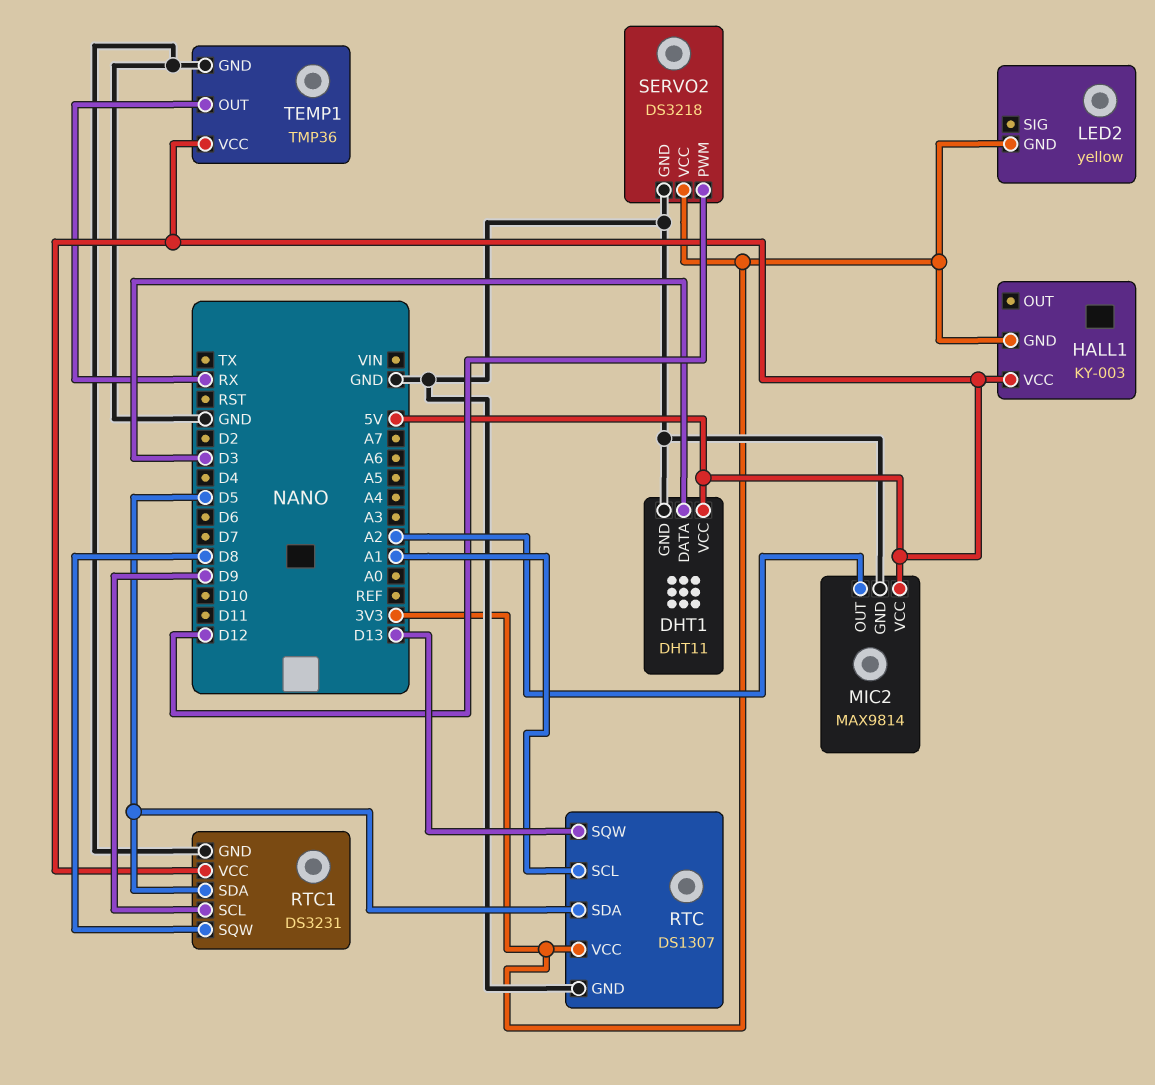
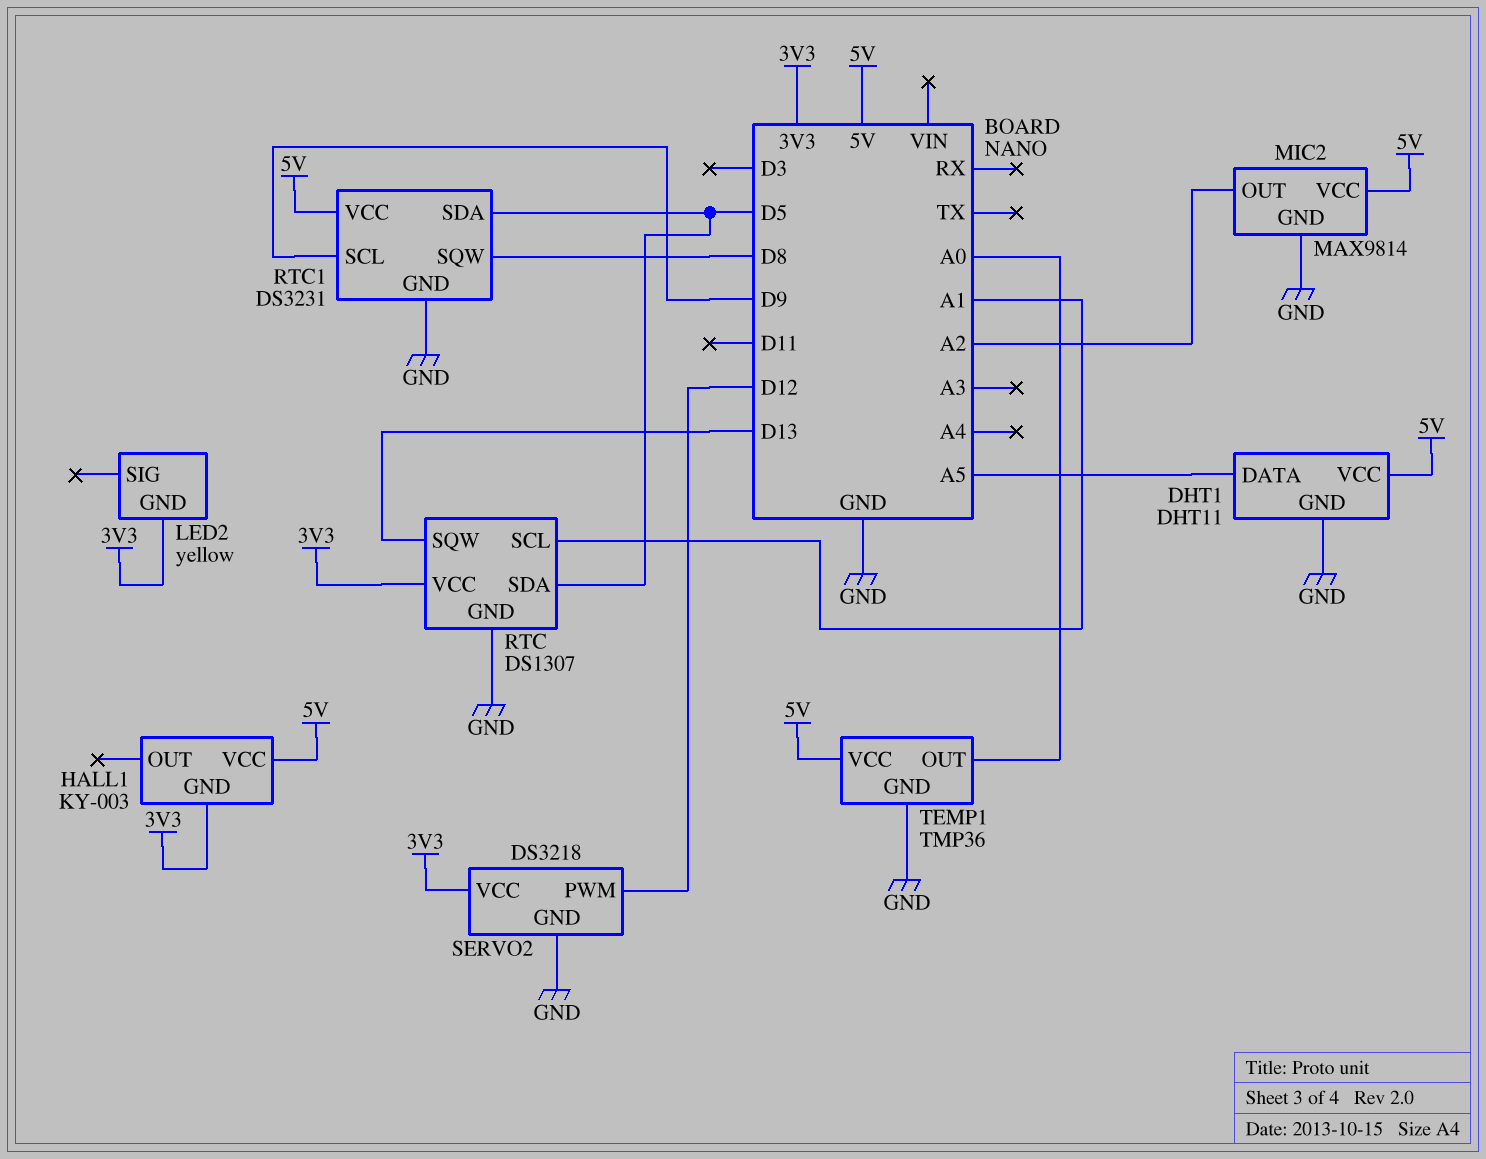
DHT1 pin DATA: D3 -> A5
TEMP1 pin OUT: RX -> A0

